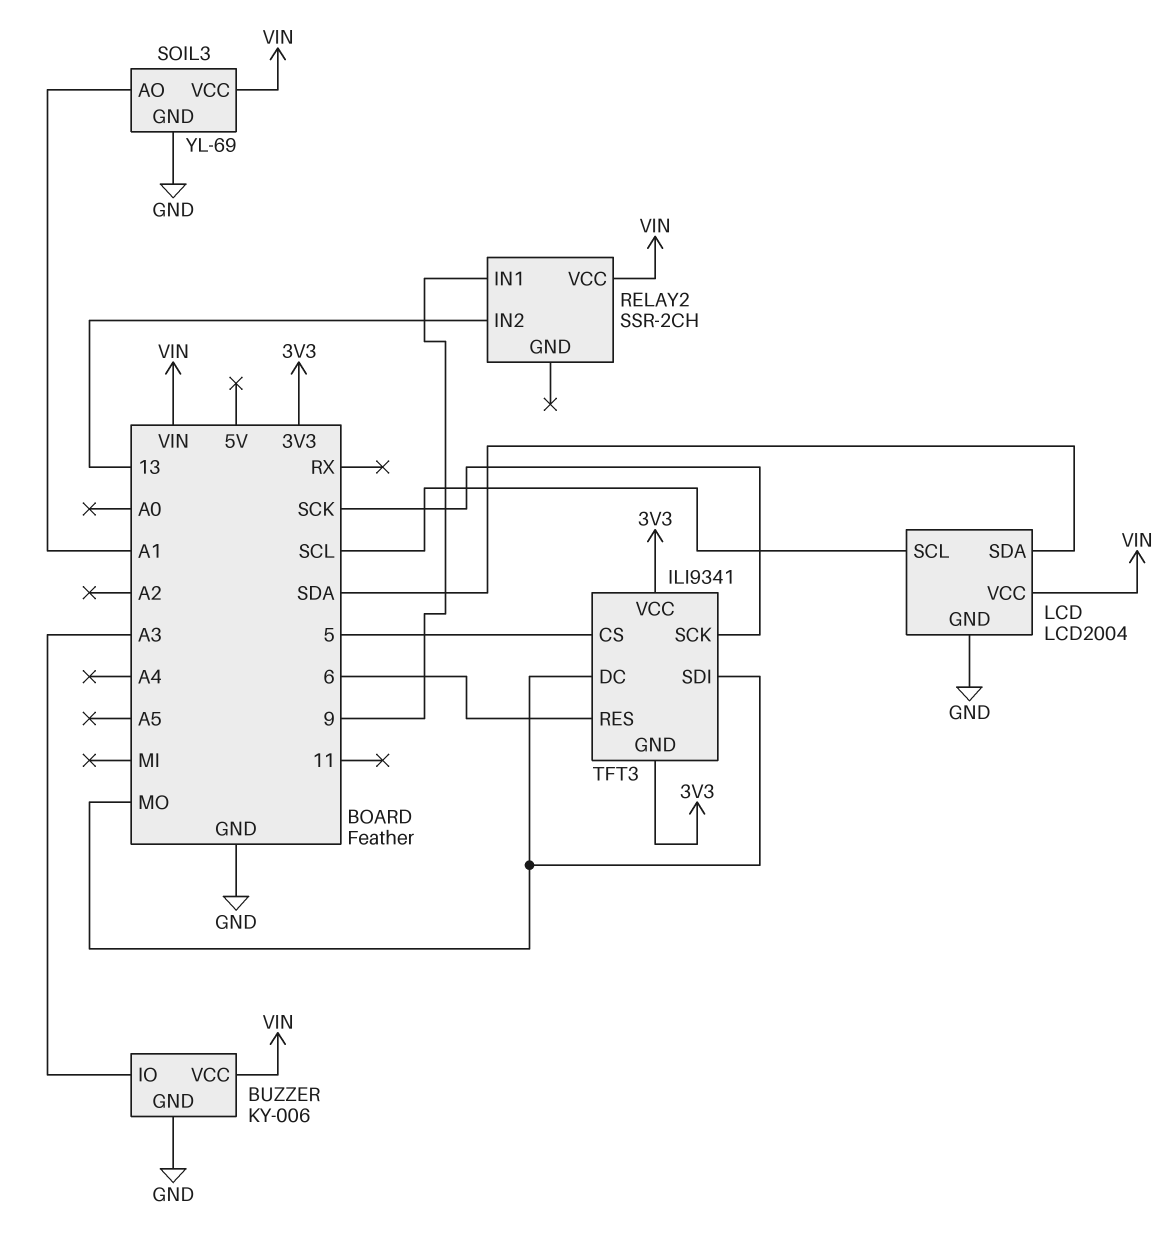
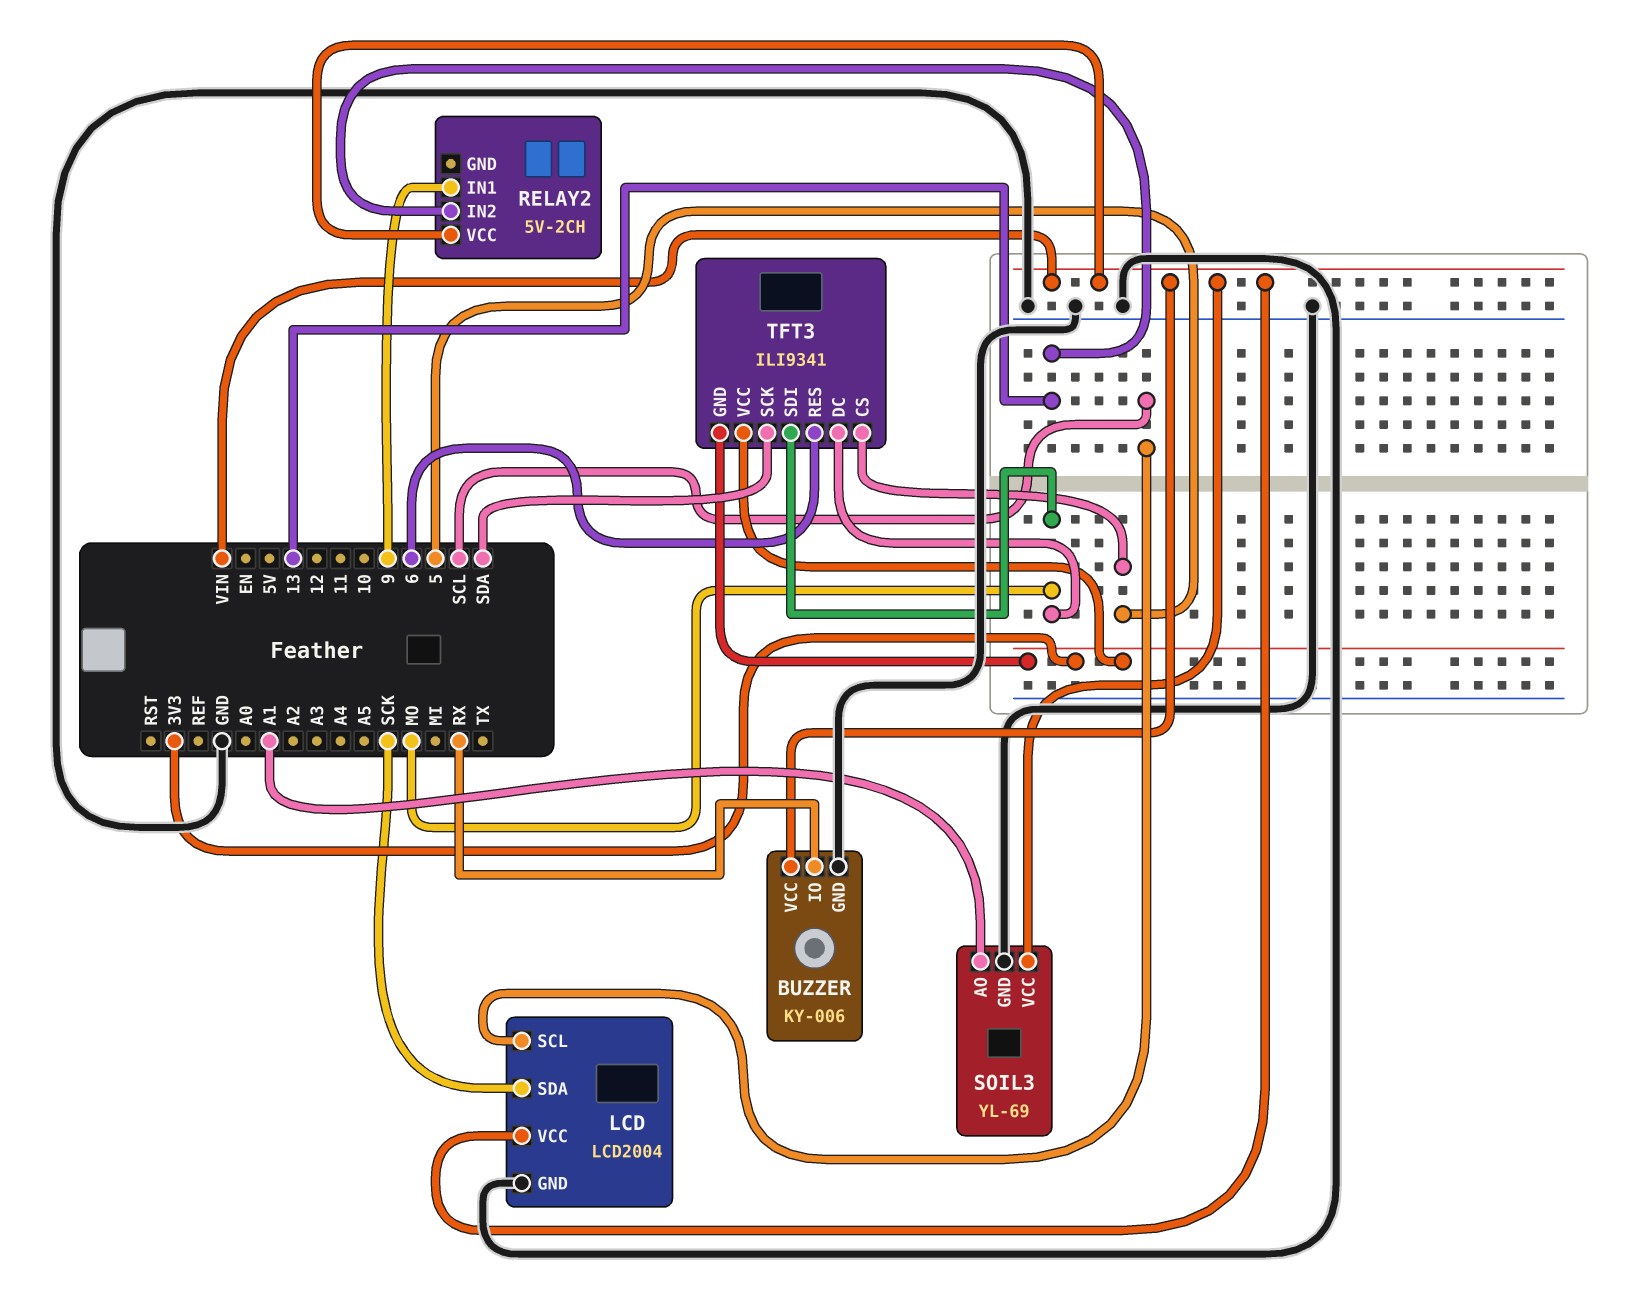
BUZZER pin IO: A3 -> RX
LCD pin SDA: SDA -> SCK
RELAY2: SSR-2CH -> 5V-2CH
TFT3 pin SCK: SCK -> SDA

